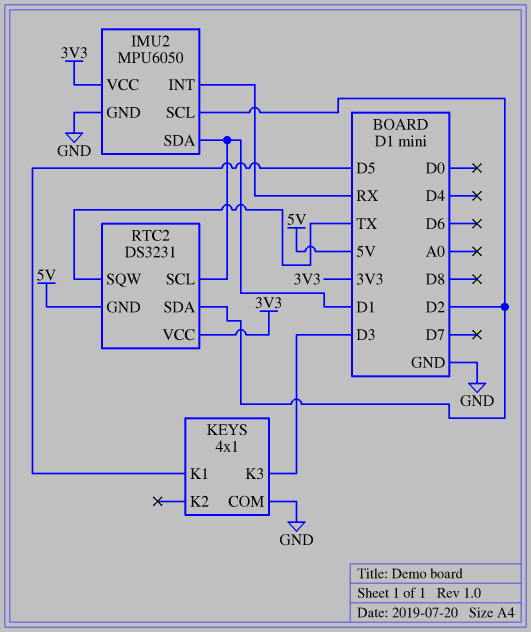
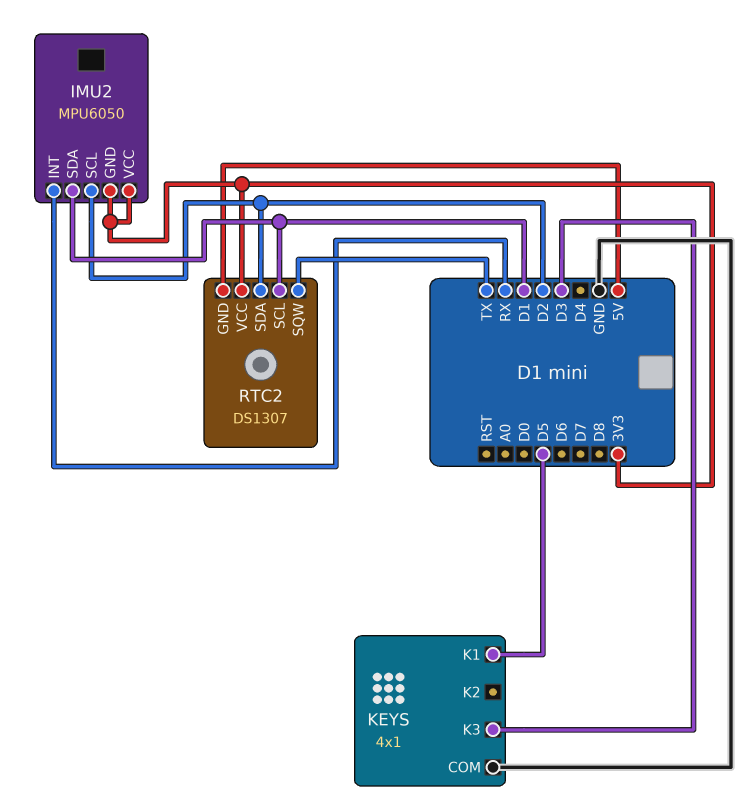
IMU2 pin GND: GND -> 3V3
RTC2: DS3231 -> DS1307

